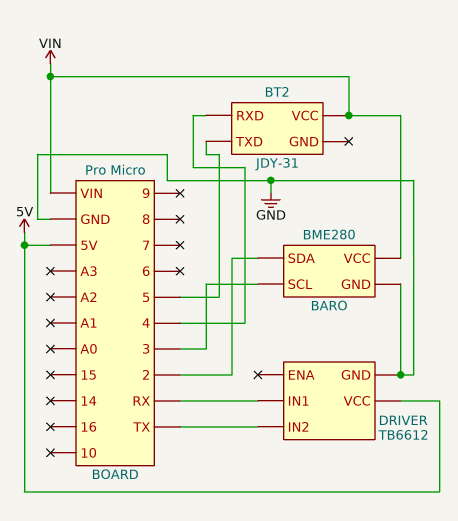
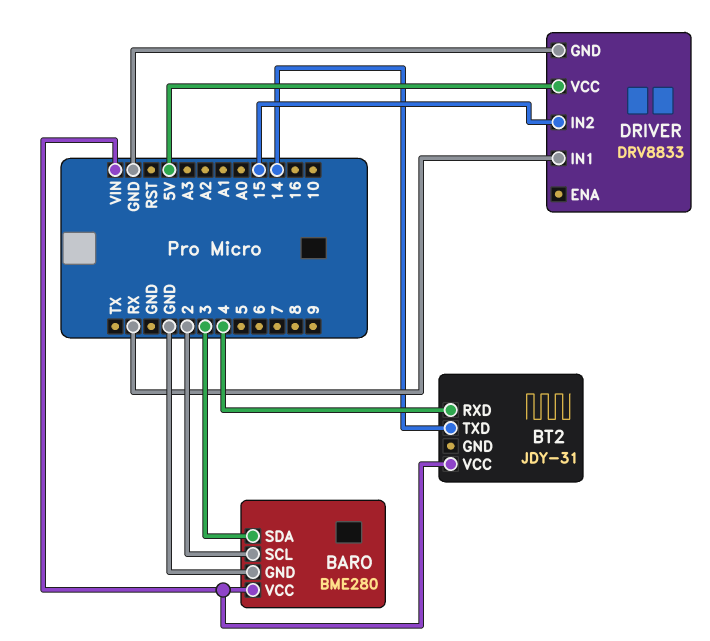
BARO pin SCL: 3 -> 2
BARO pin SDA: 2 -> 3
BT2 pin TXD: 5 -> 14
DRIVER: TB6612 -> DRV8833
DRIVER pin IN2: TX -> 15

